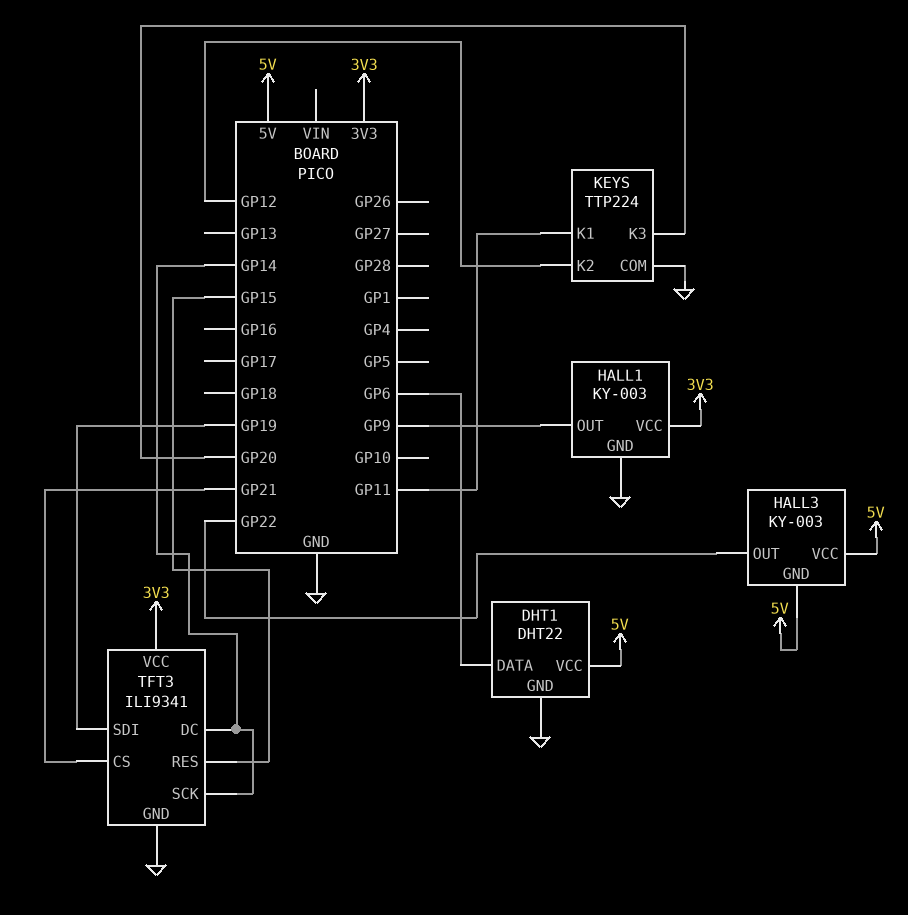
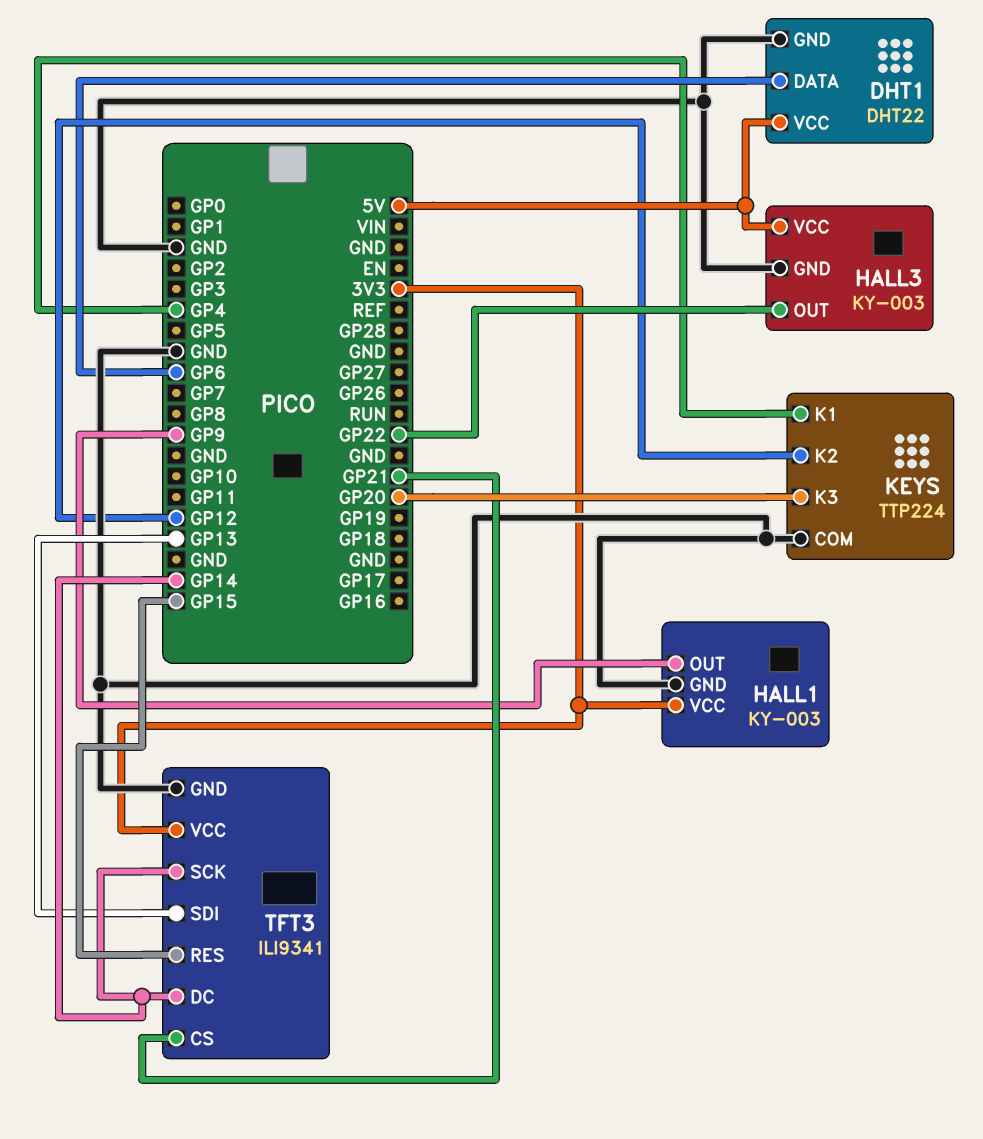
HALL3 pin GND: 5V -> GND
KEYS pin K1: GP11 -> GP4
TFT3 pin SDI: GP19 -> GP13

